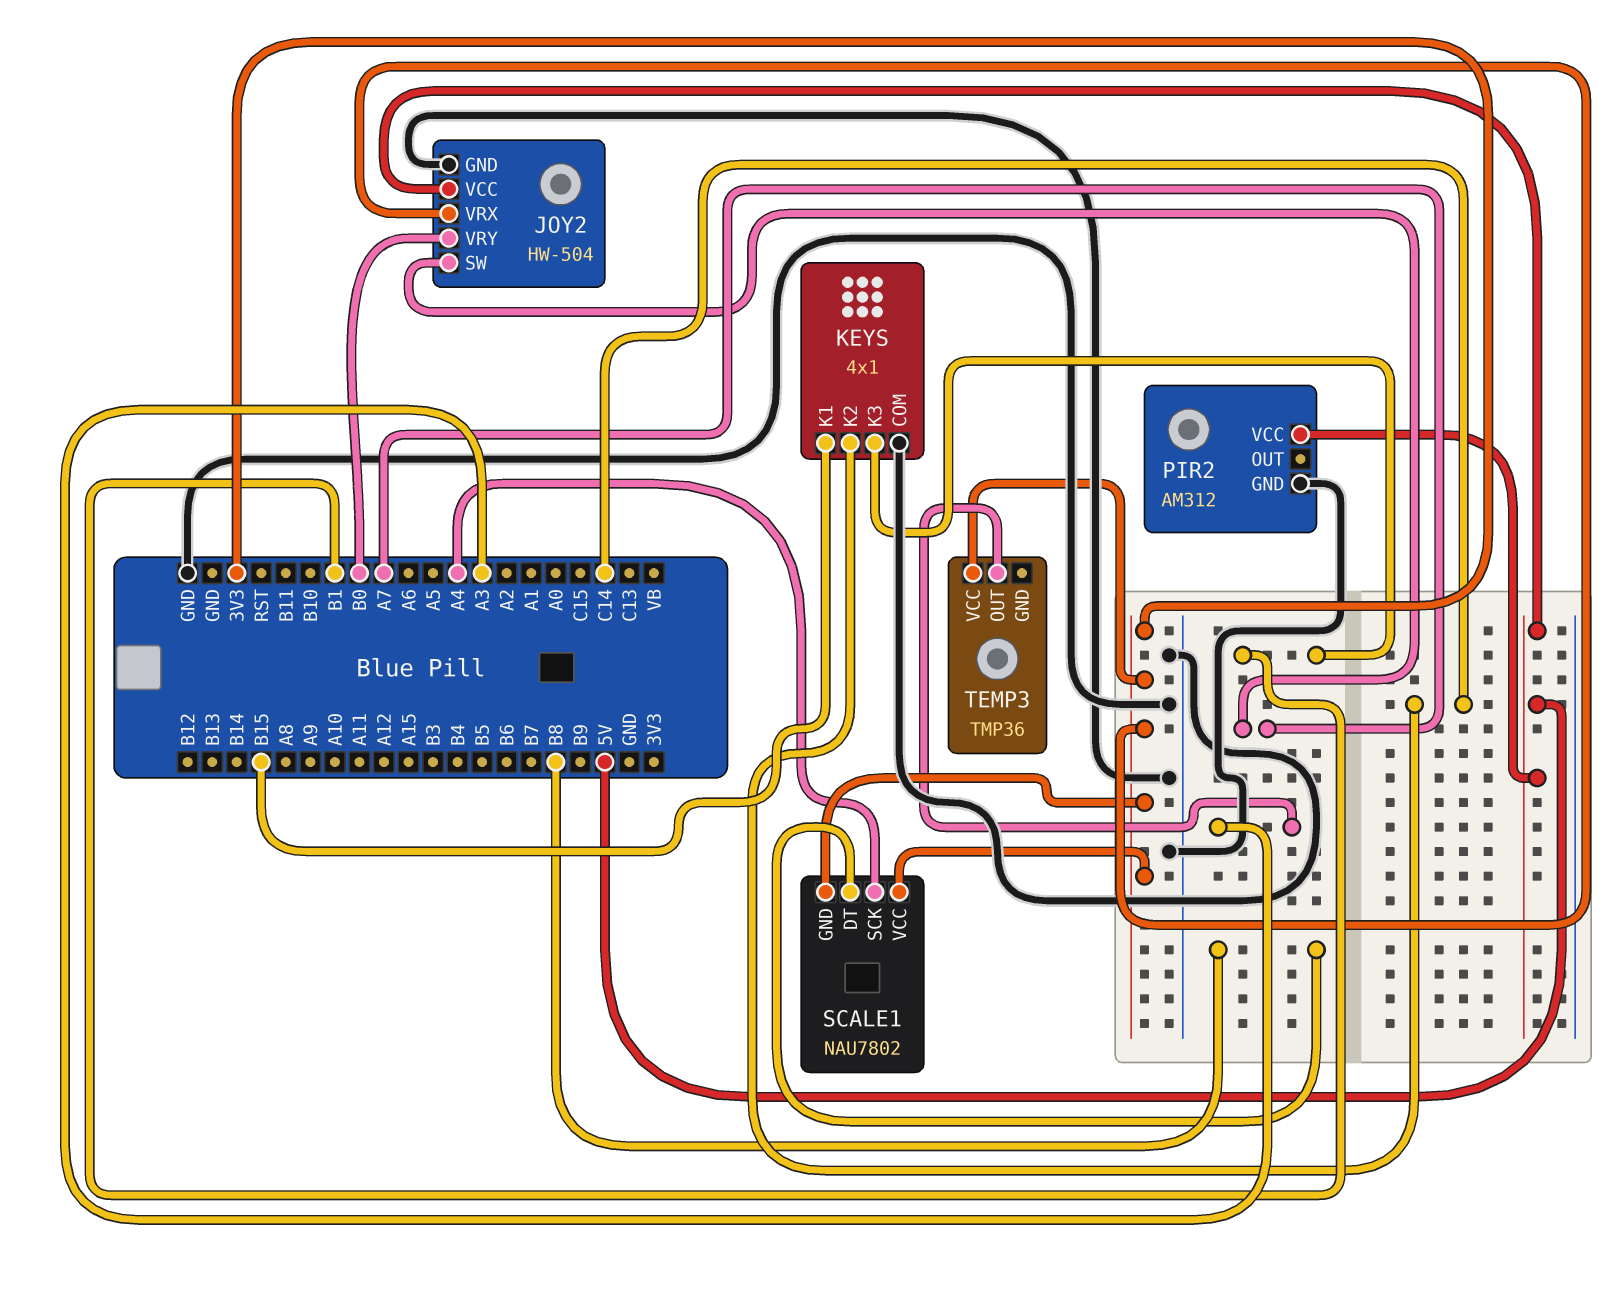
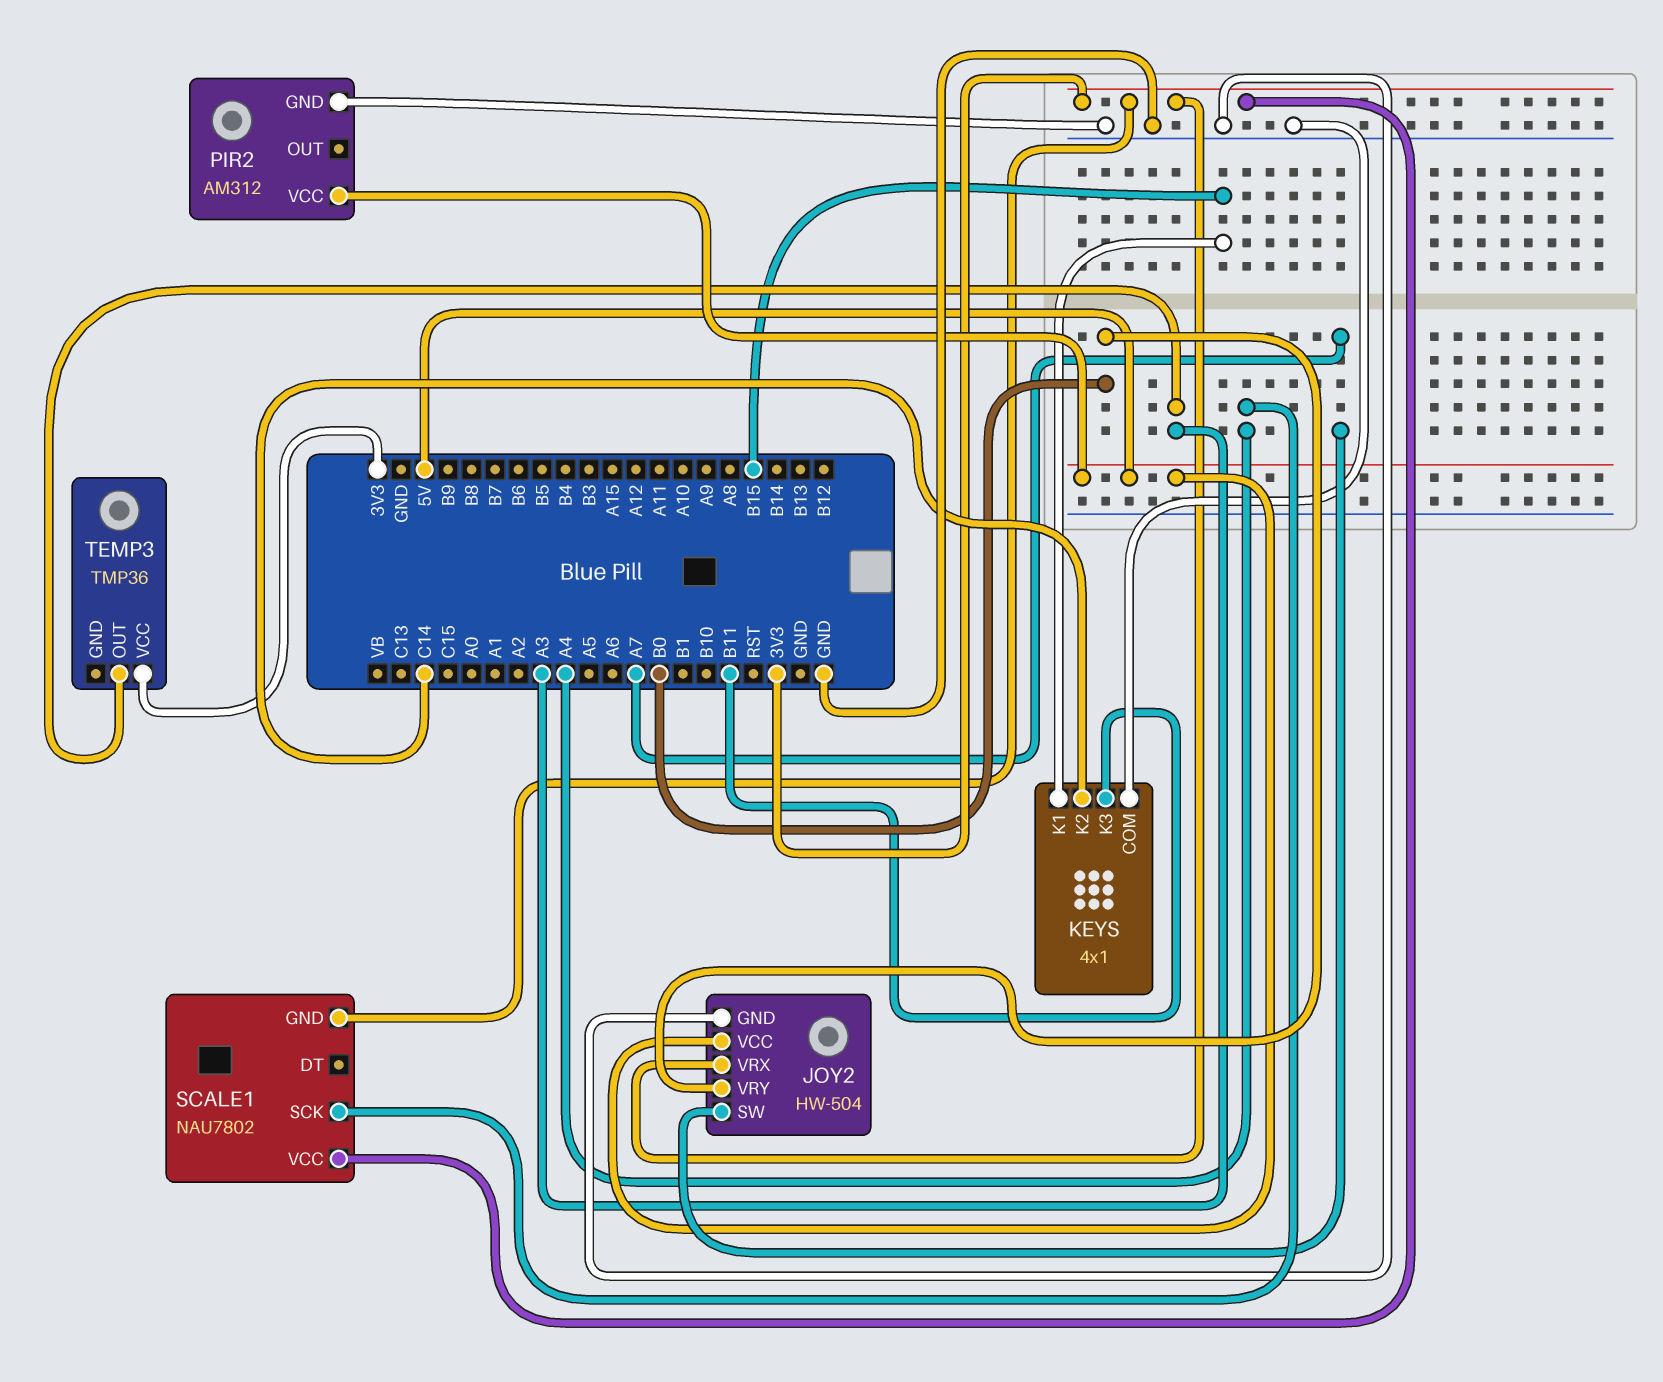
KEYS pin K3: B1 -> B11
SCALE1 pin DT: B8 -> none

